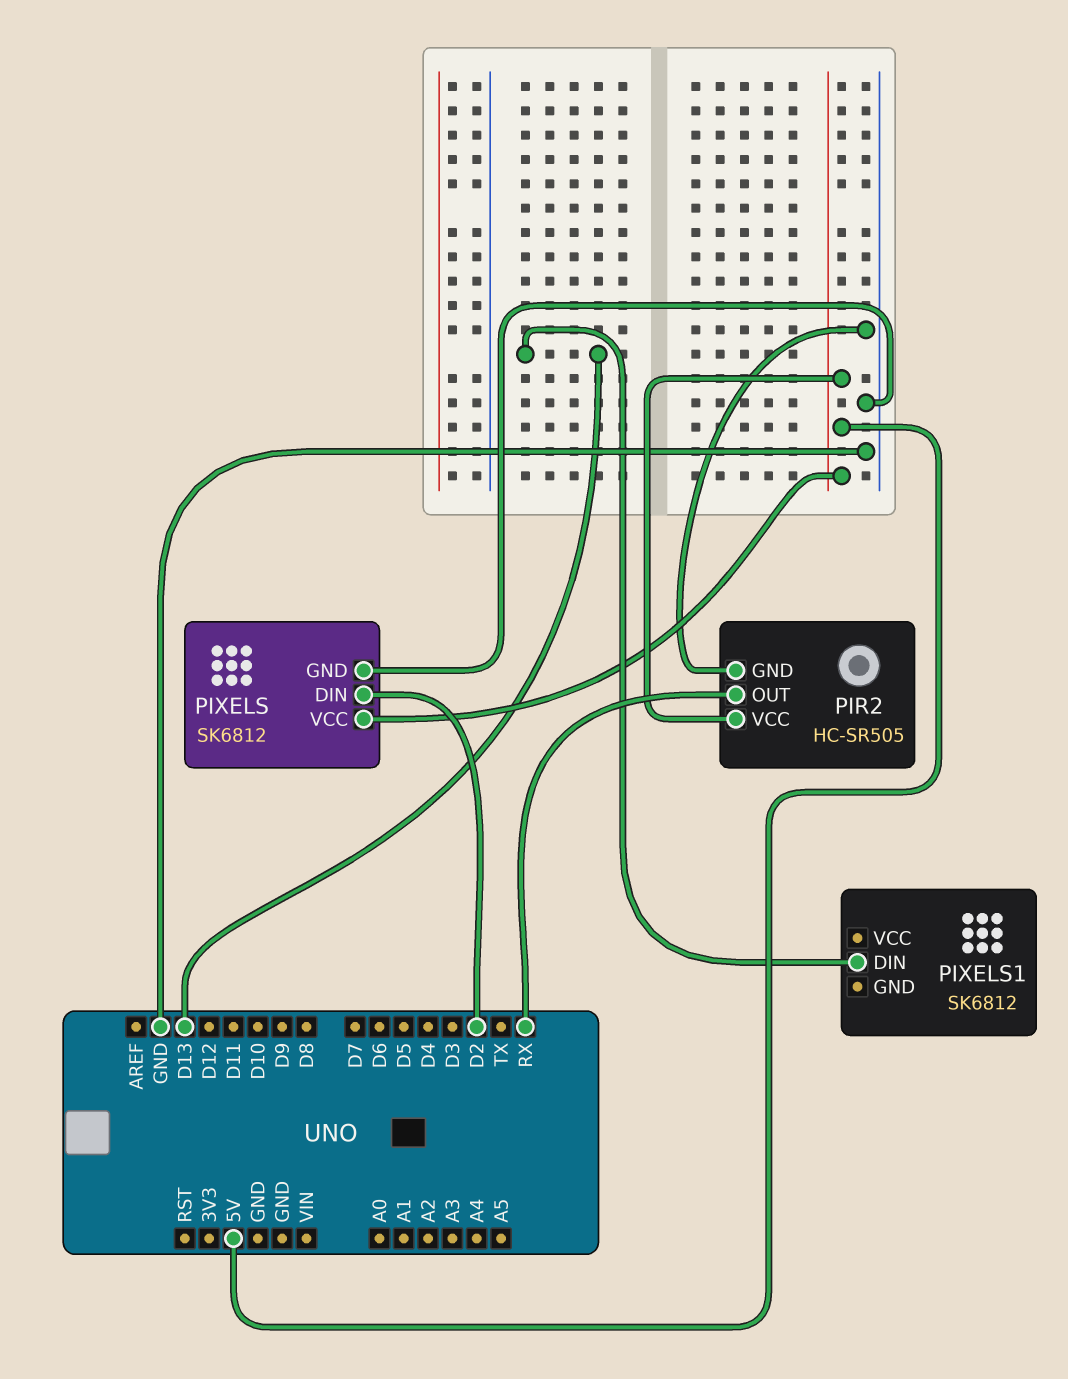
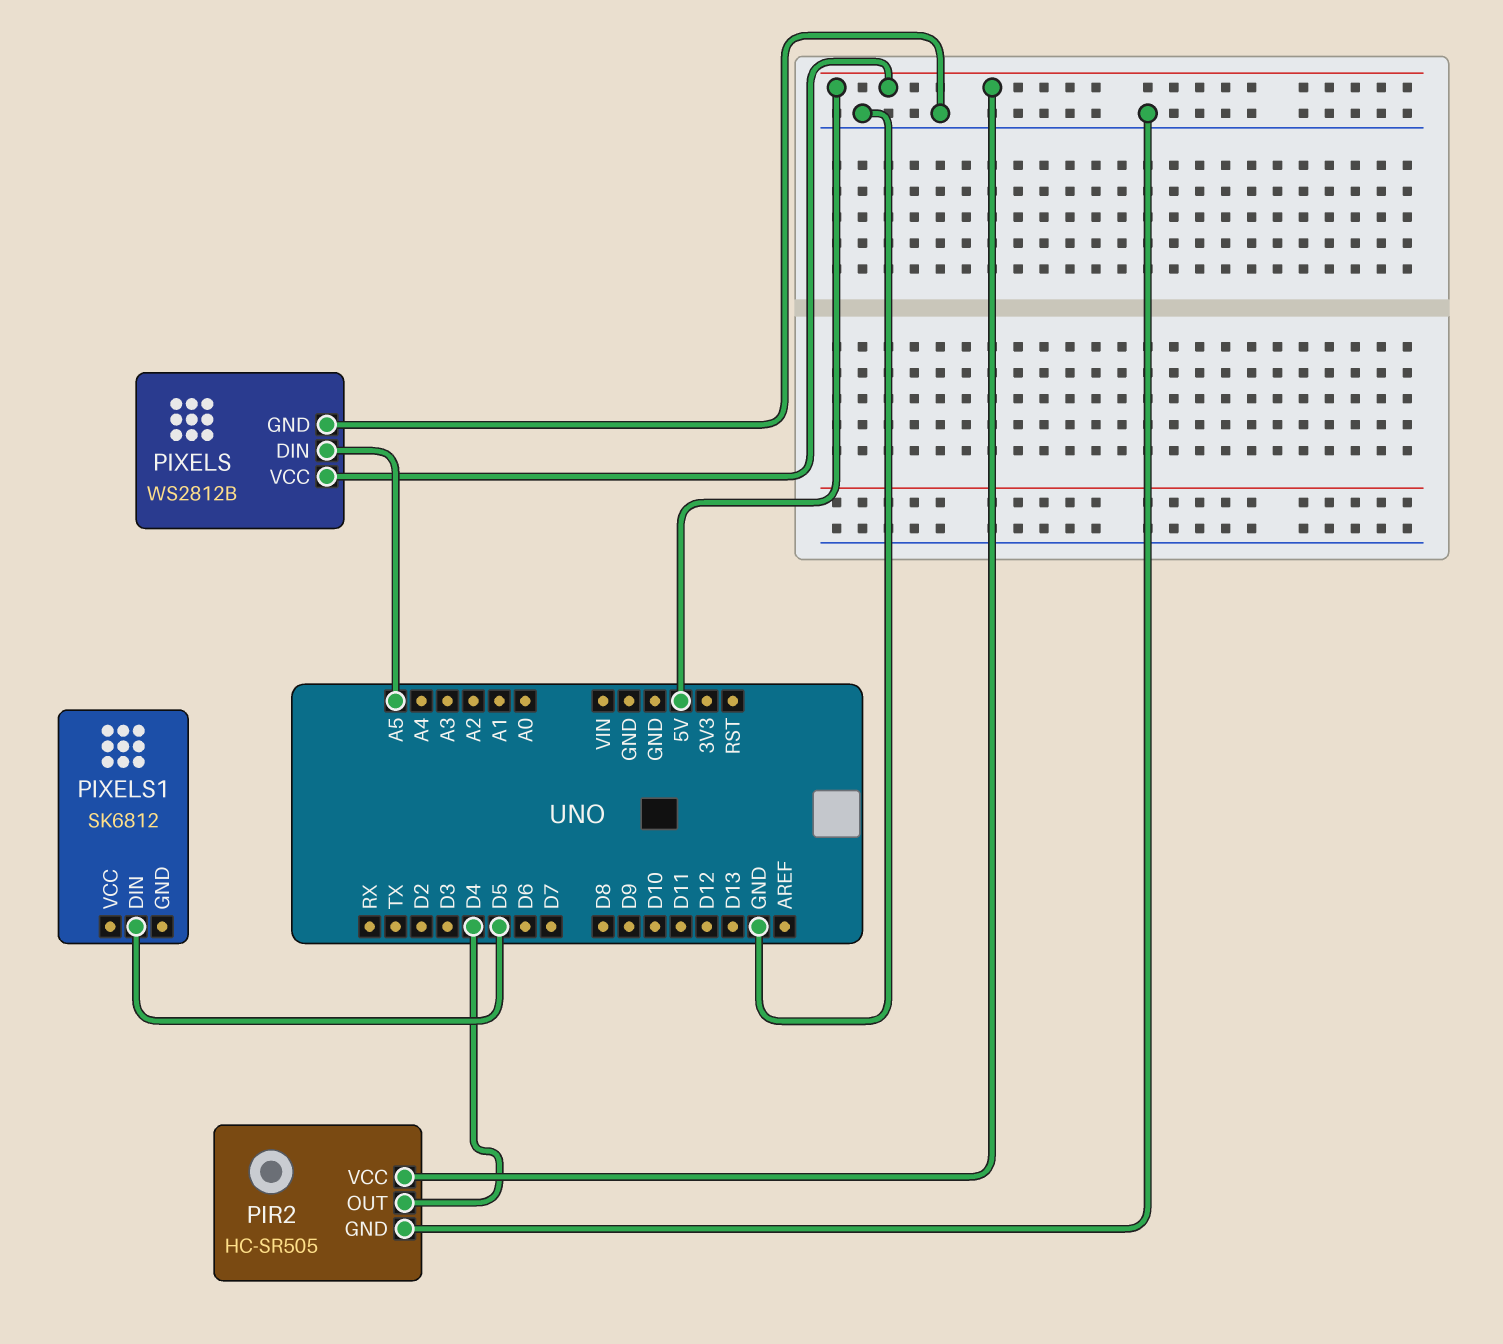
PIR2 pin OUT: RX -> D4
PIXELS: SK6812 -> WS2812B
PIXELS pin DIN: D2 -> A5
PIXELS1 pin DIN: D13 -> D5

